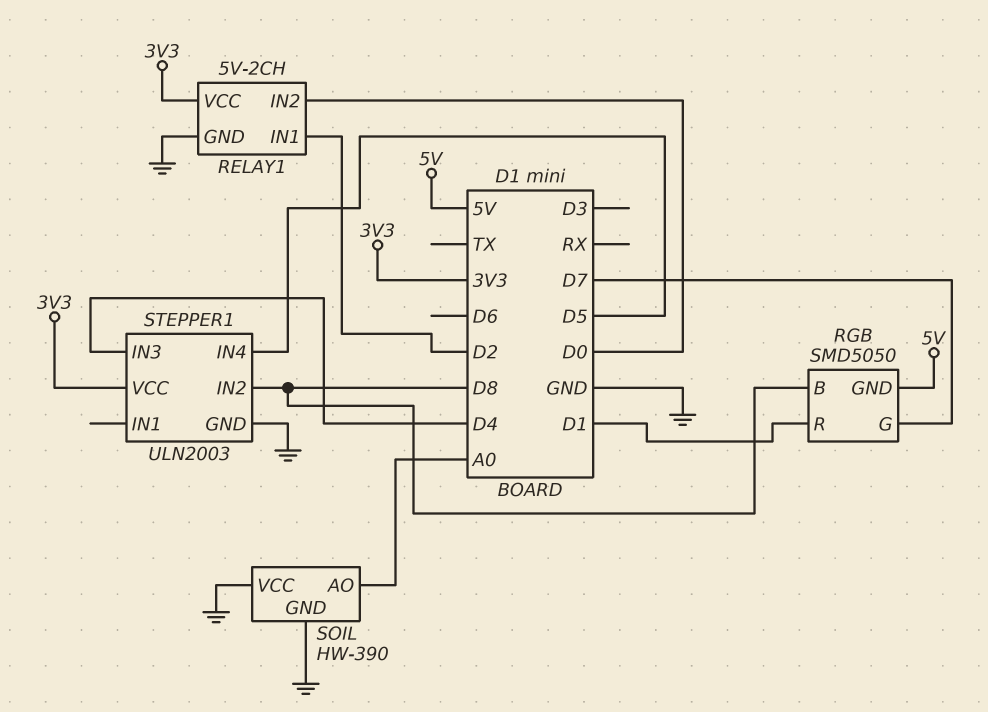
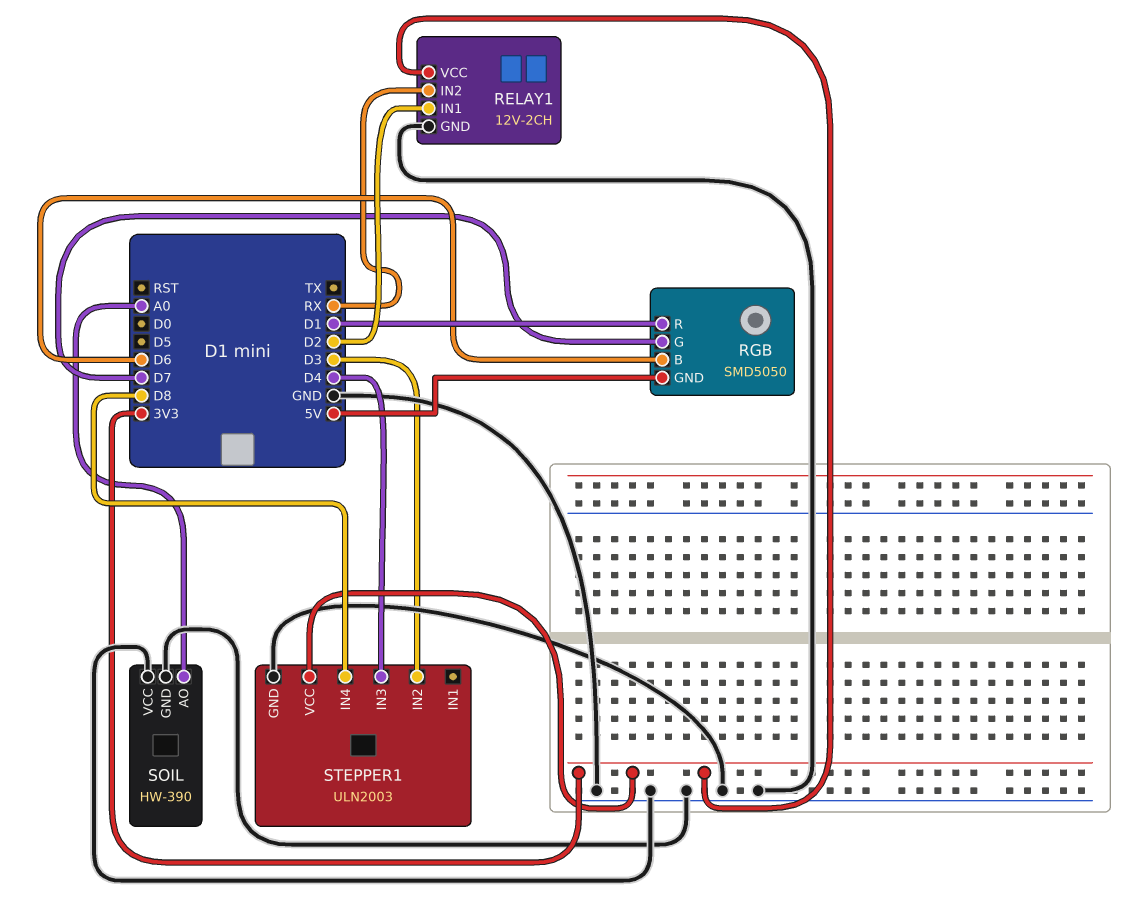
RELAY1: 5V-2CH -> 12V-2CH
RELAY1 pin IN2: D0 -> RX
RGB pin B: D8 -> D6
STEPPER1 pin IN2: D8 -> D3
STEPPER1 pin IN4: D5 -> D8

